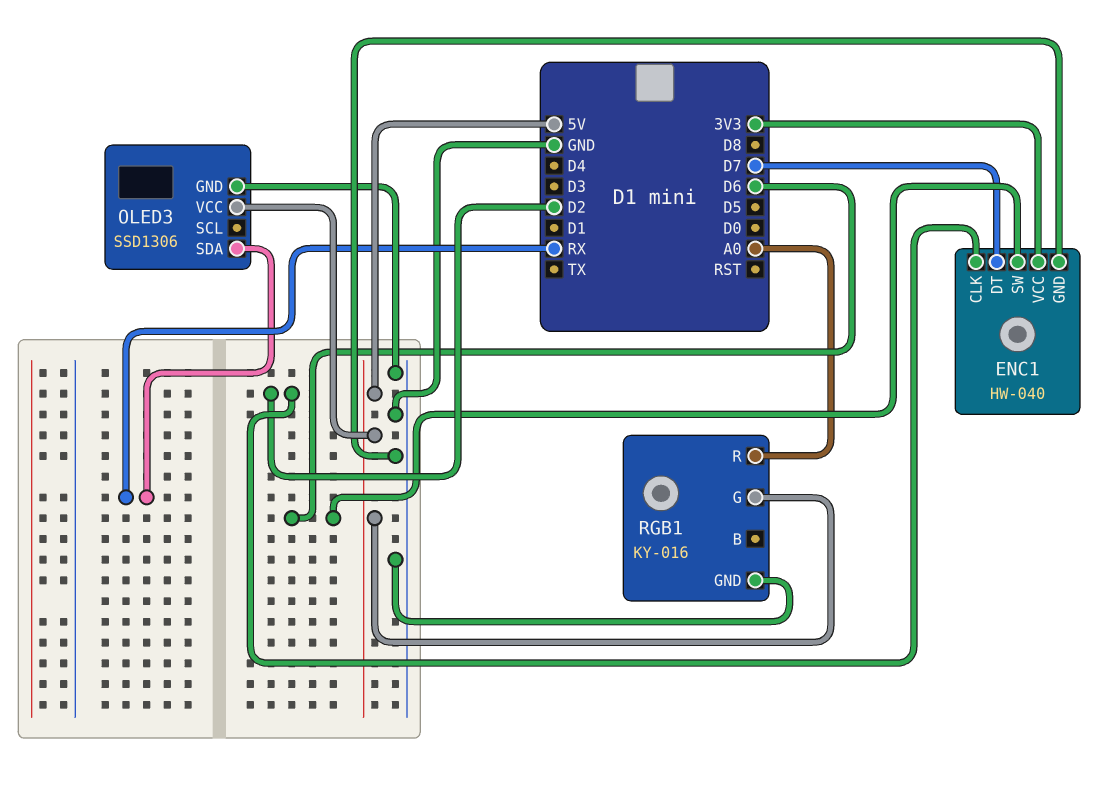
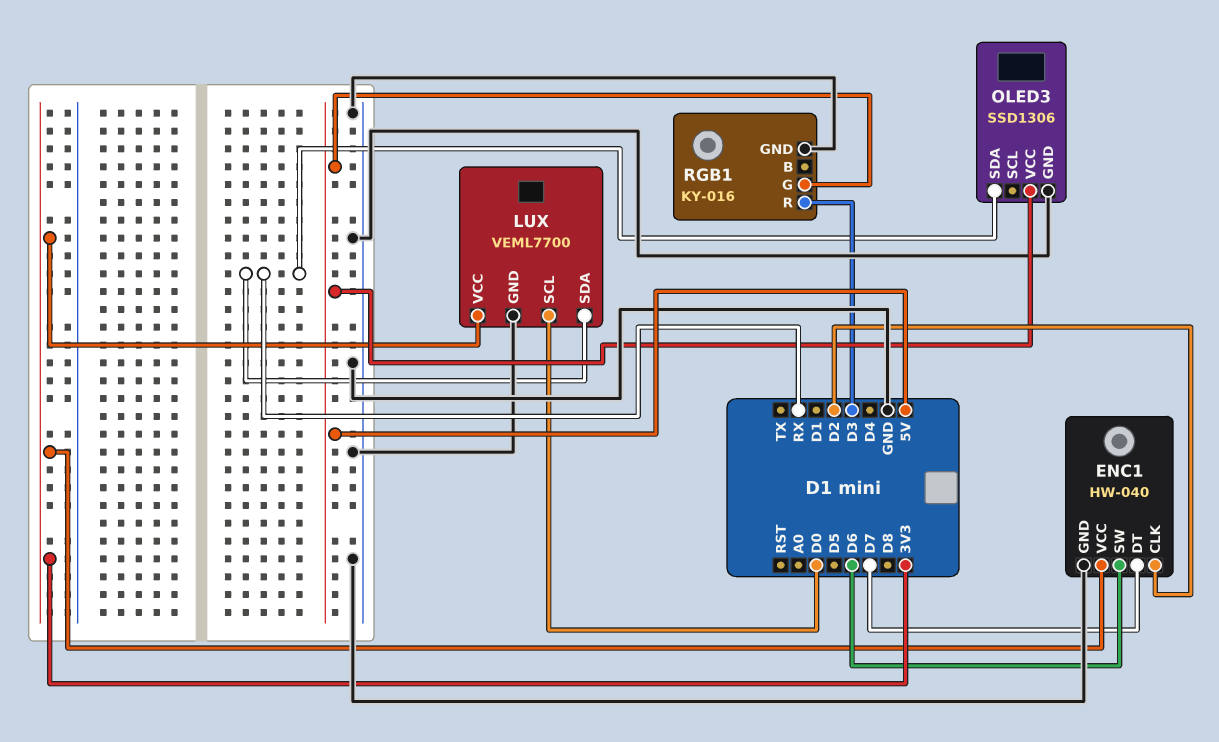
LUX: none -> VEML7700
LUX pin GND: none -> GND
LUX pin SCL: none -> D0
LUX pin SDA: none -> RX
LUX pin VCC: none -> 3V3
RGB1 pin R: A0 -> D3

